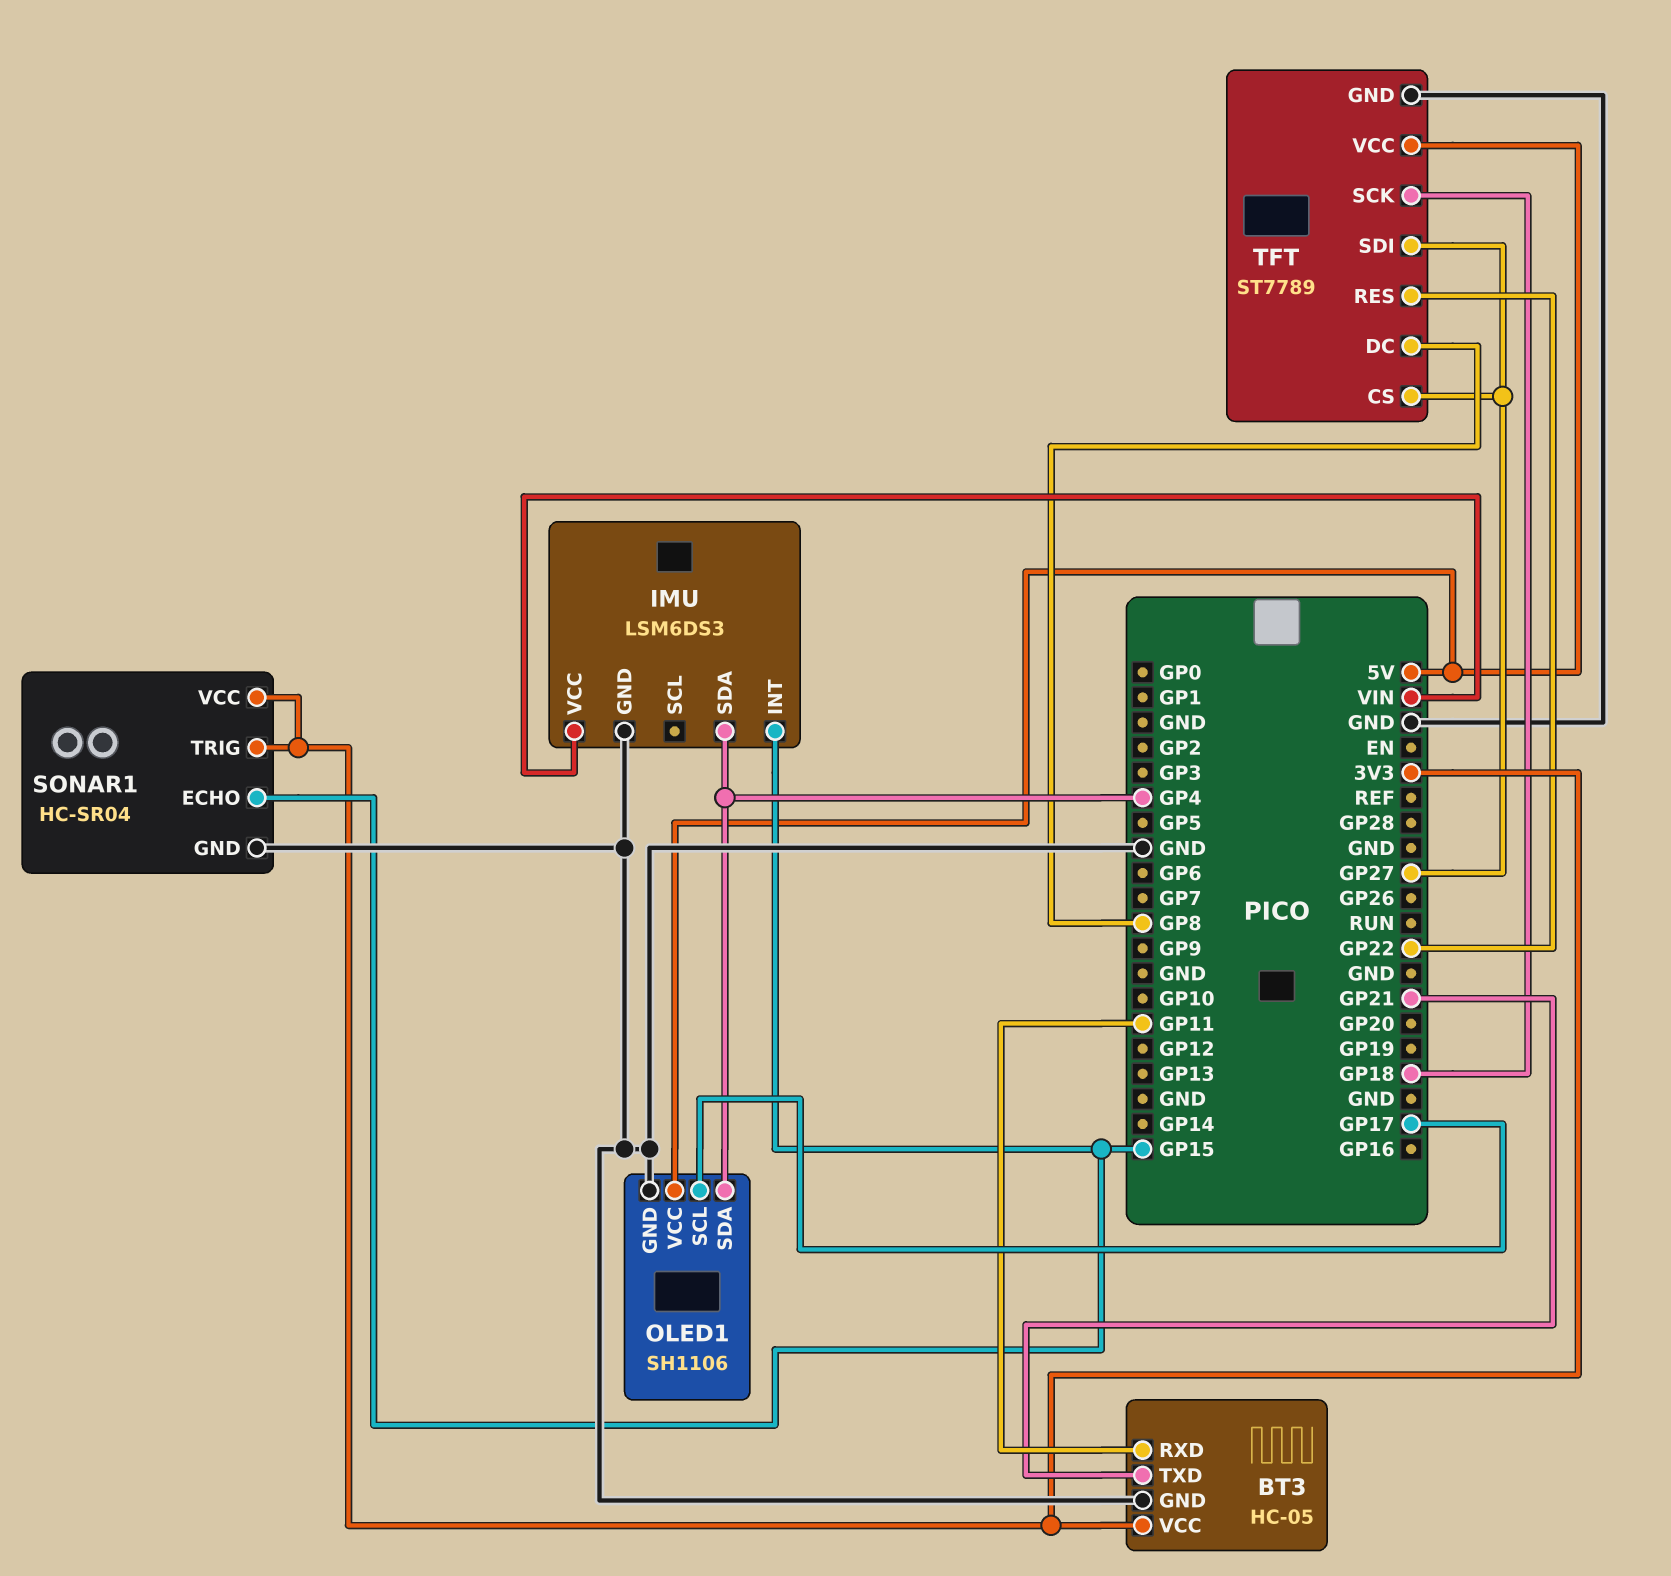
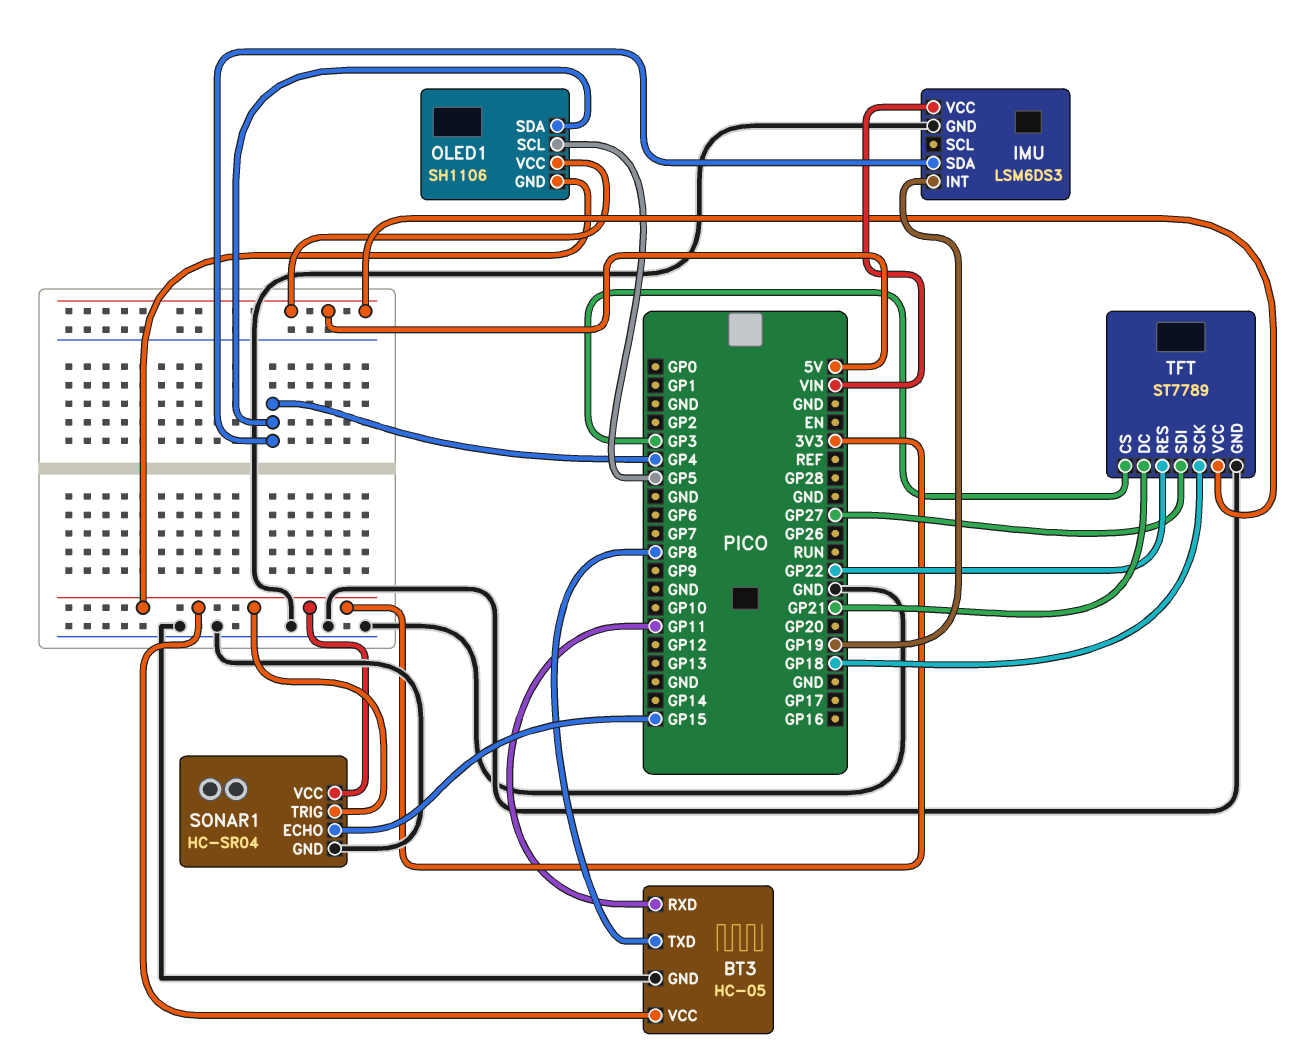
BT3 pin TXD: GP21 -> GP8
IMU pin INT: GP15 -> GP19
OLED1 pin GND: GND -> 3V3
OLED1 pin SCL: GP17 -> GP5
TFT pin CS: GP27 -> GP3
TFT pin DC: GP8 -> GP21

